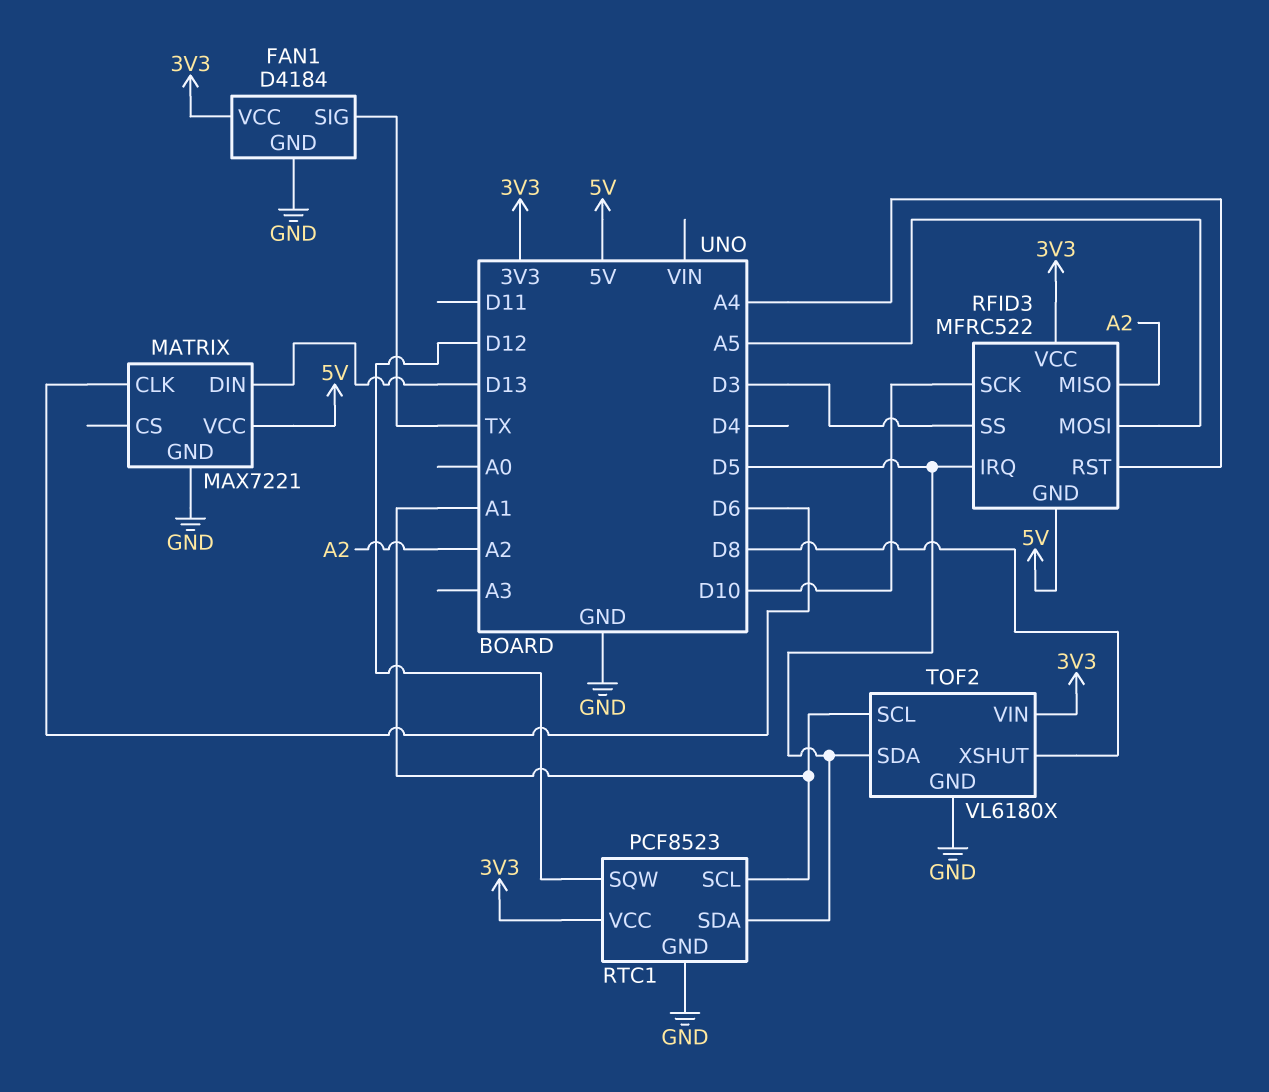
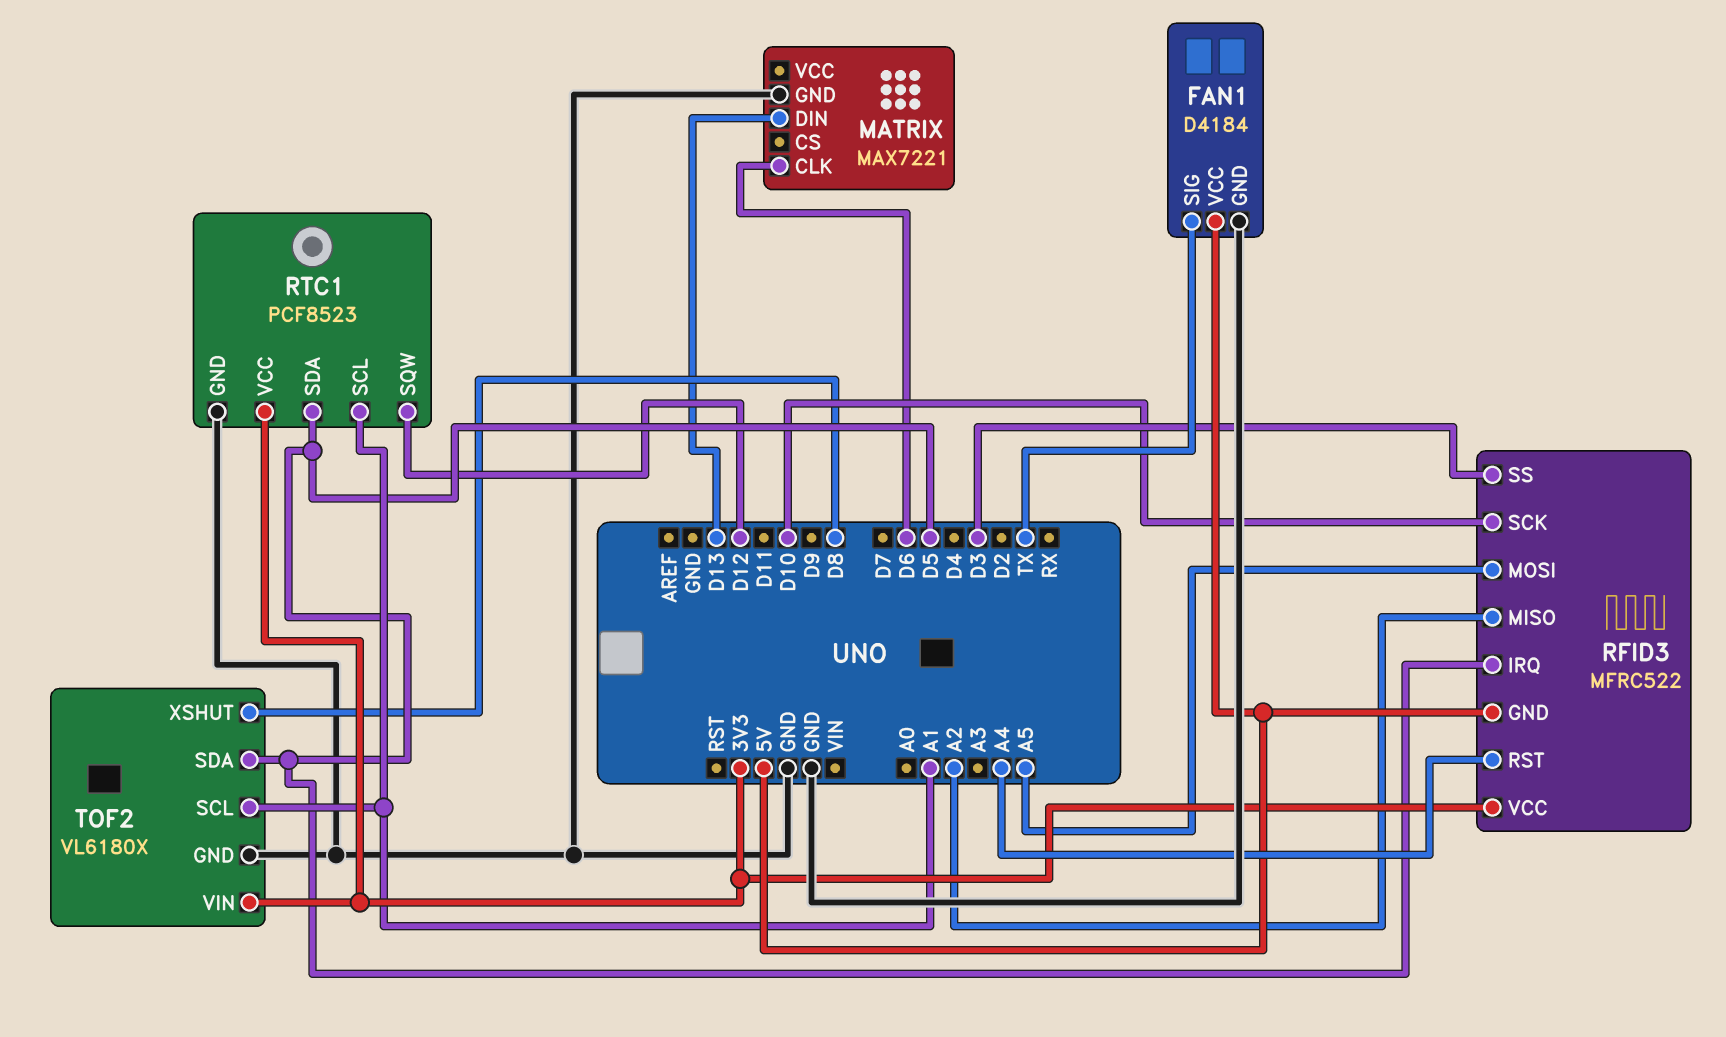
FAN1 pin VCC: 3V3 -> 5V
MATRIX pin VCC: 5V -> none

